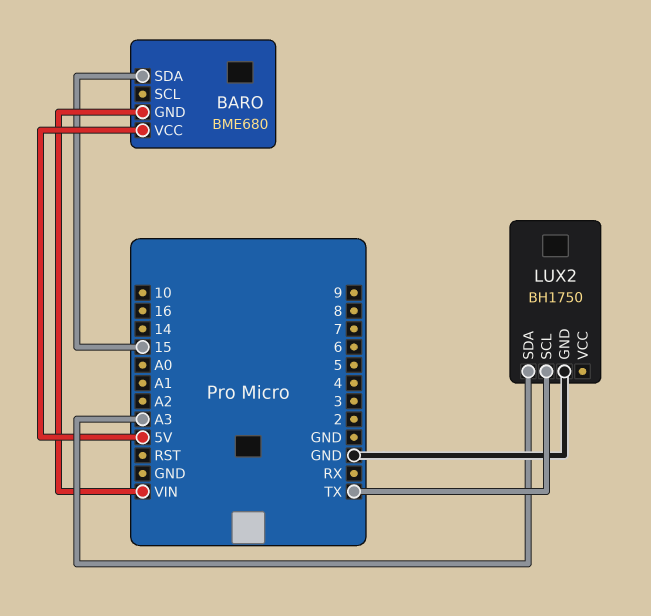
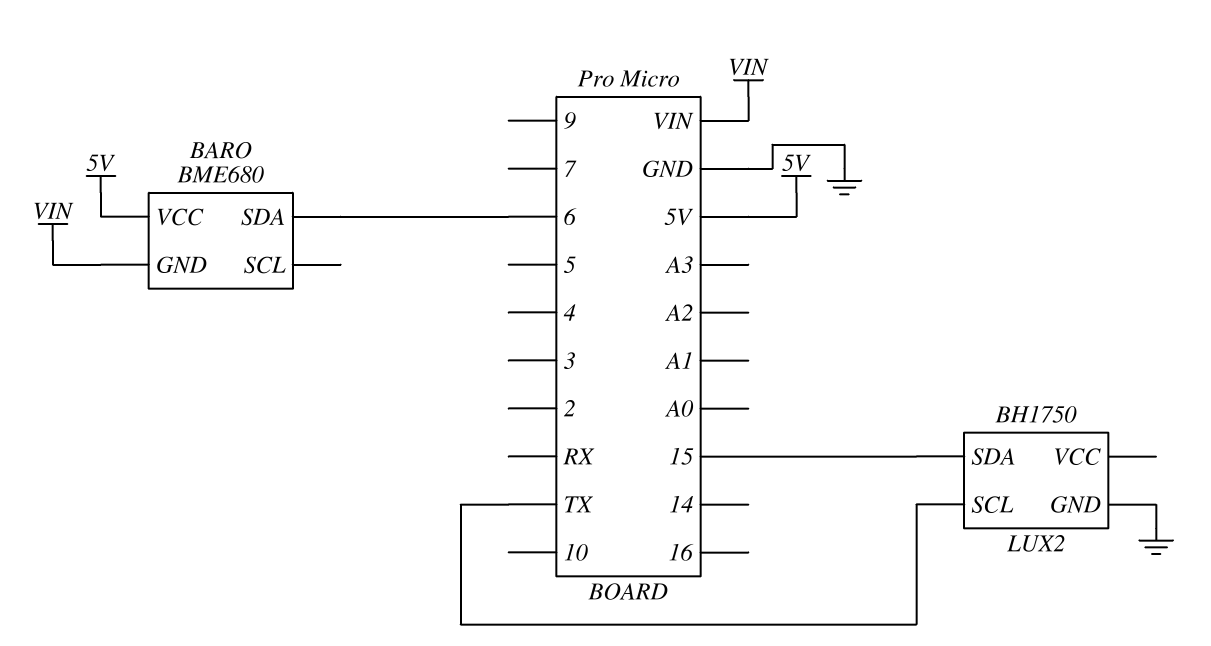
BARO pin SDA: 15 -> 6
LUX2 pin SDA: A3 -> 15

